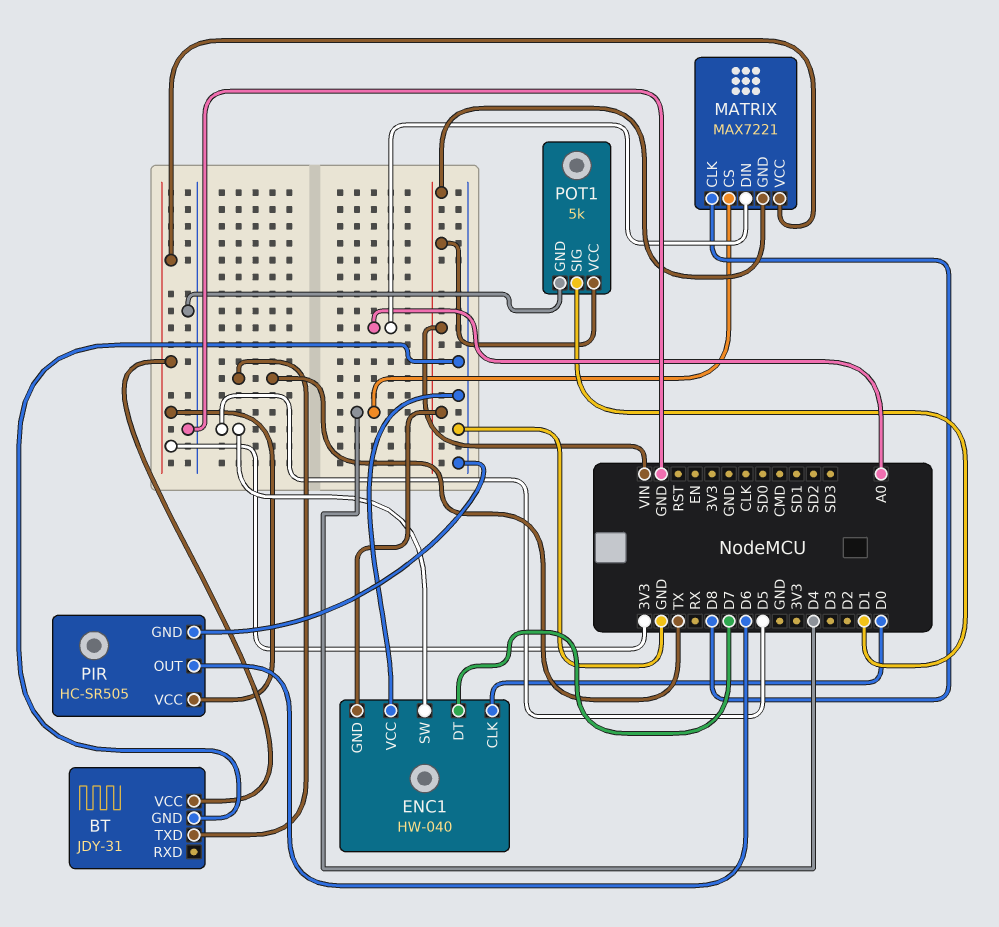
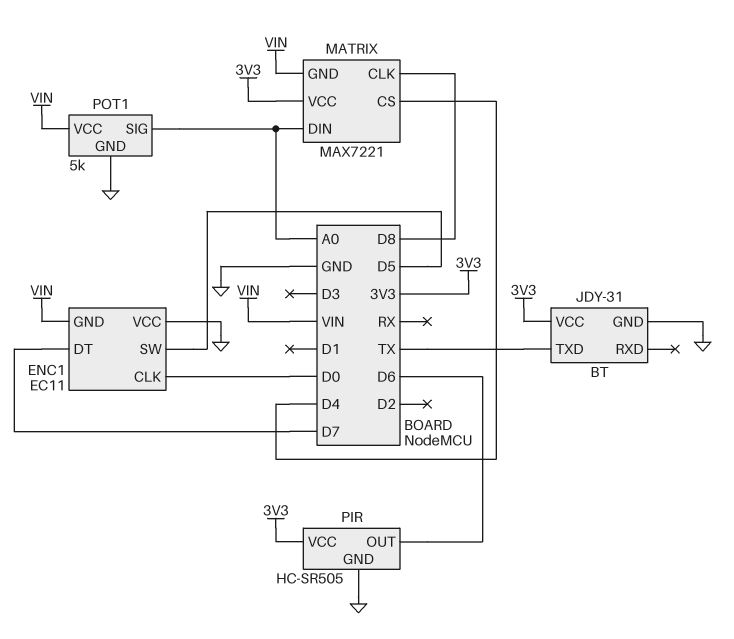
ENC1: HW-040 -> EC11
POT1 pin SIG: D1 -> A0

